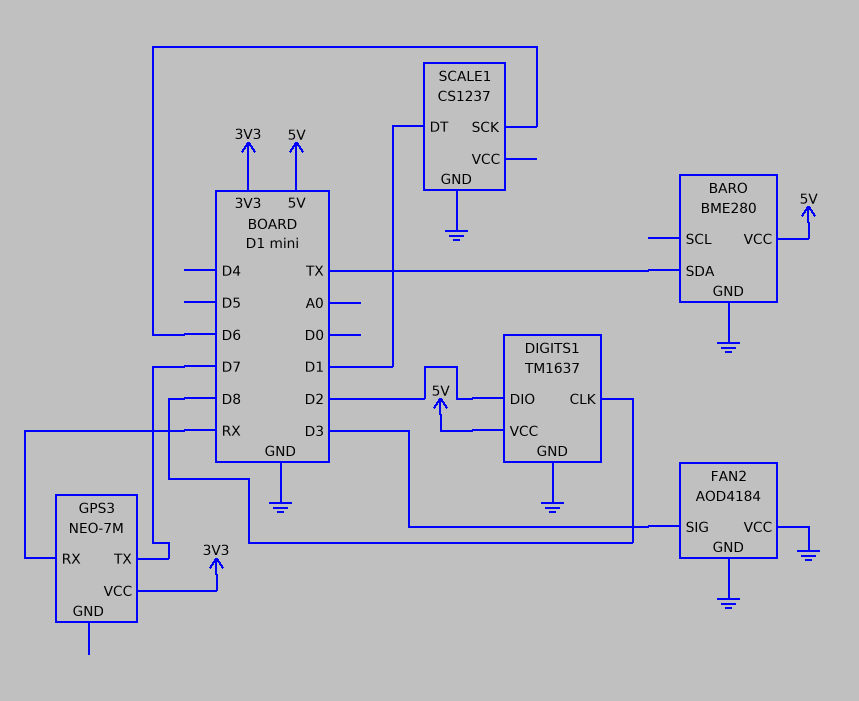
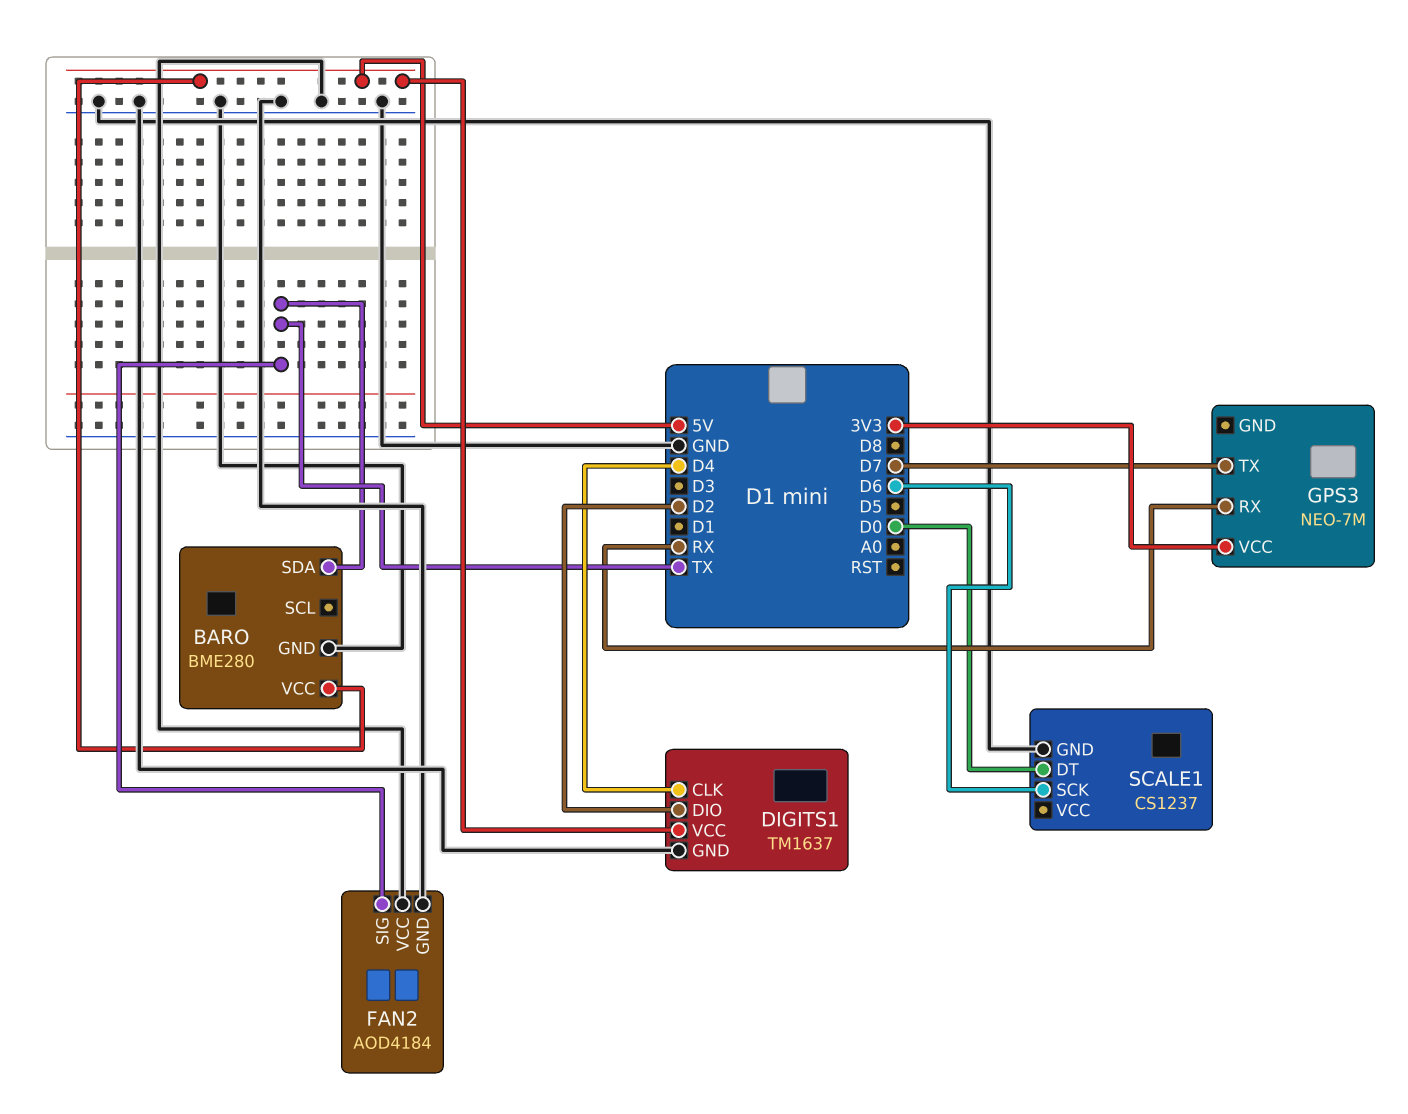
DIGITS1 pin CLK: D8 -> D4
FAN2 pin SIG: D3 -> TX
SCALE1 pin DT: D1 -> D0

